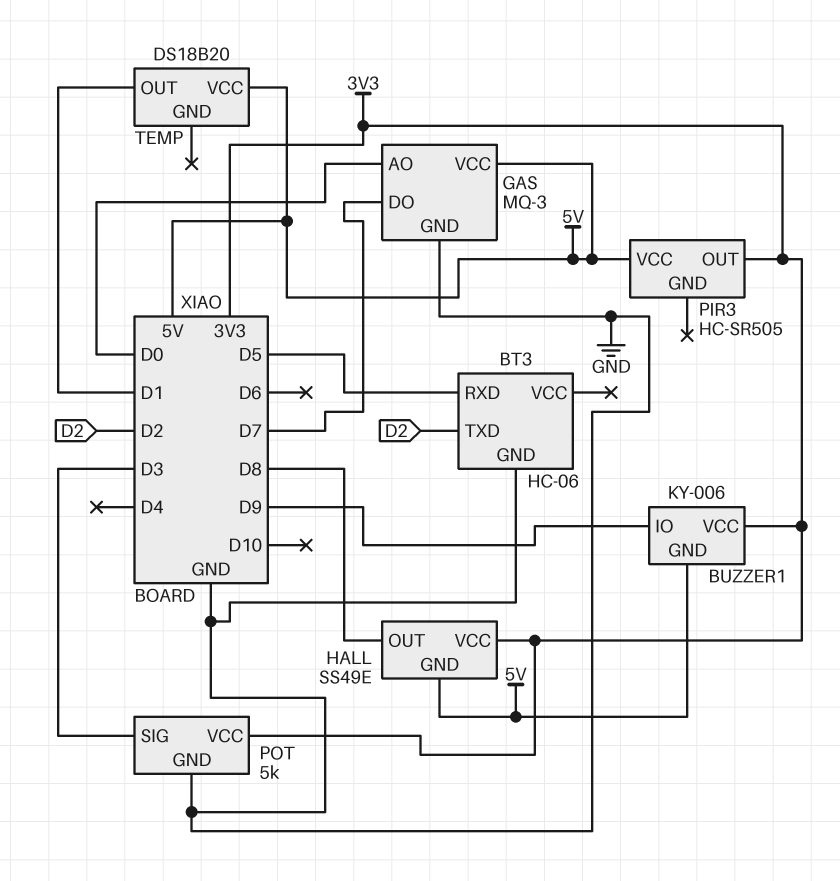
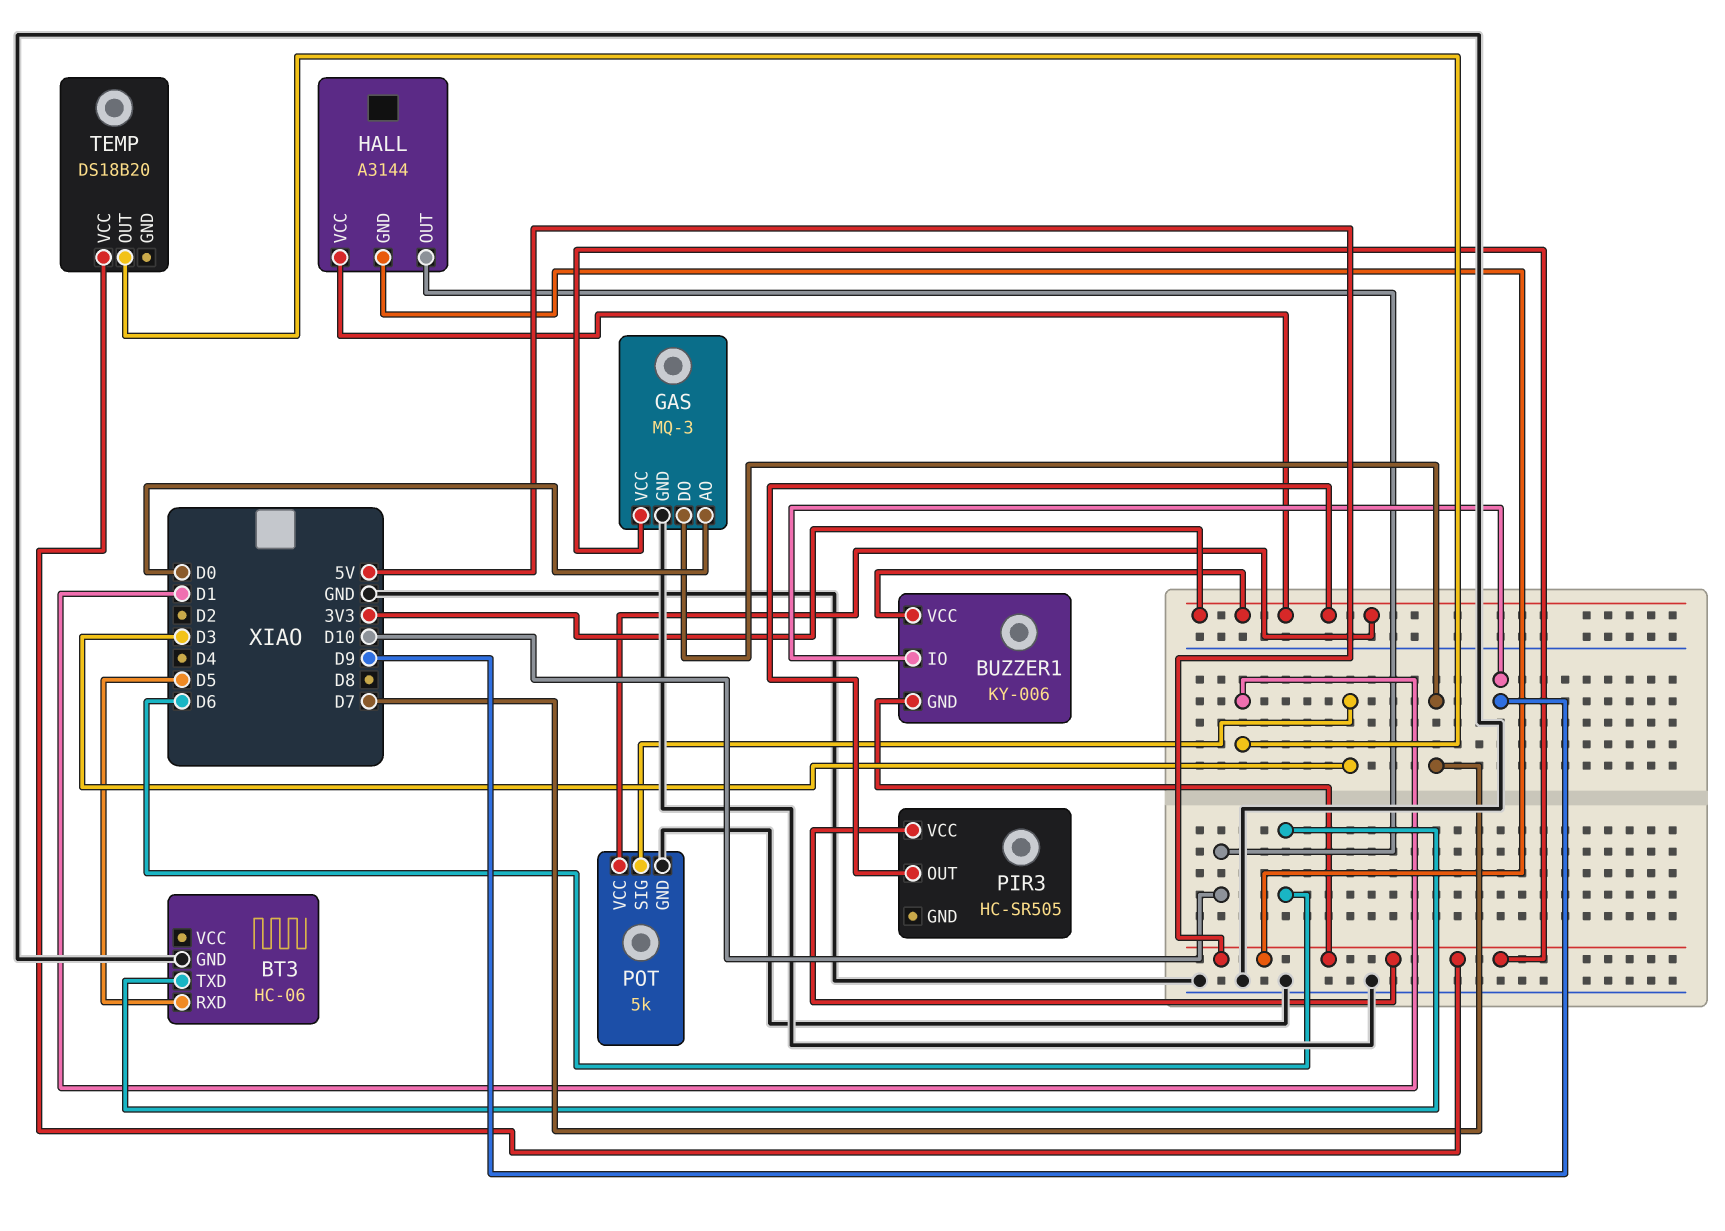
BT3 pin TXD: D2 -> D6
HALL: SS49E -> A3144
HALL pin OUT: D8 -> D10

